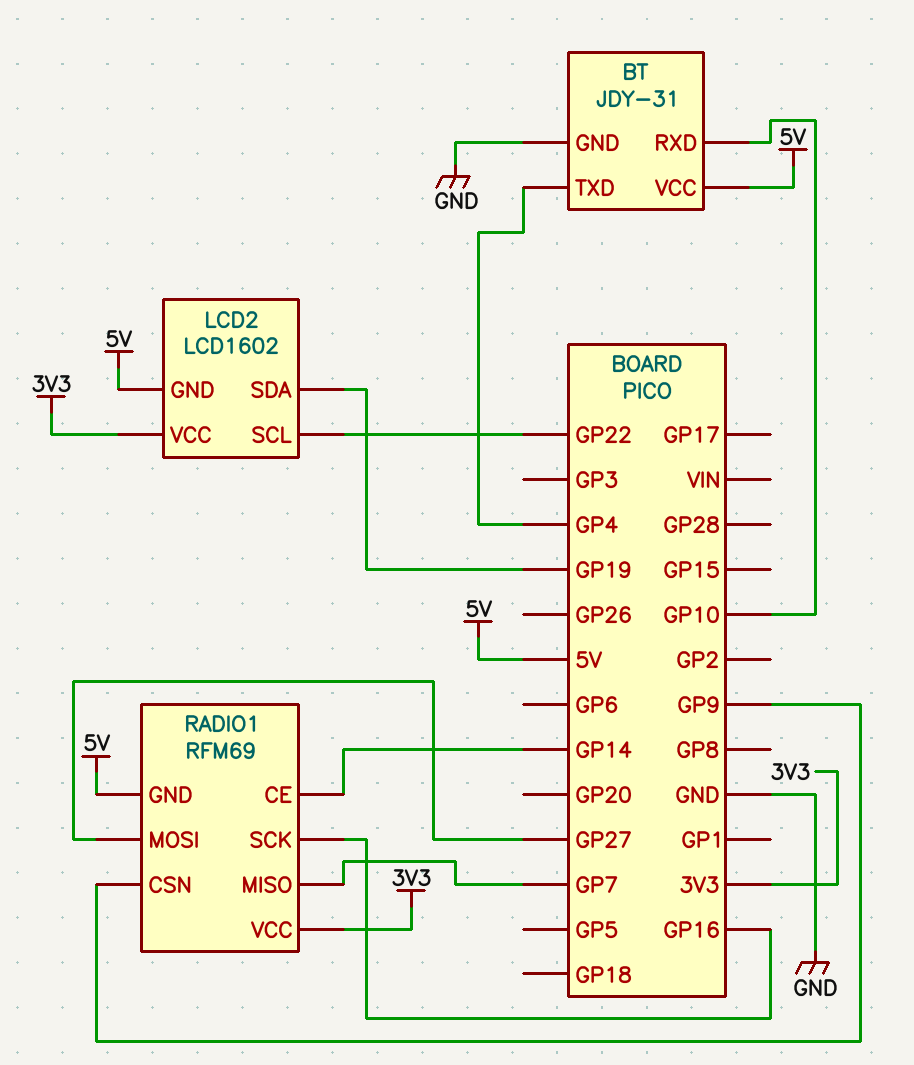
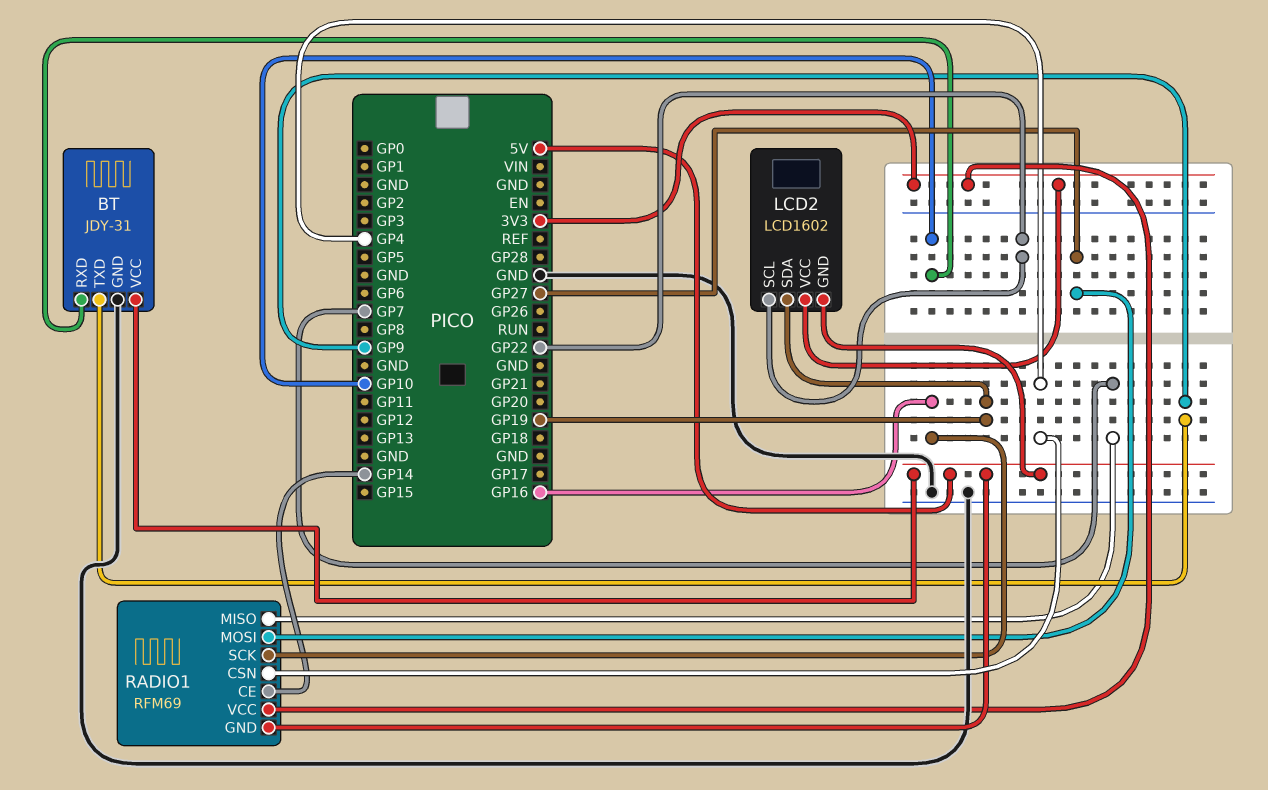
BT pin TXD: GP4 -> GP9
RADIO1 pin CSN: GP9 -> GP4

